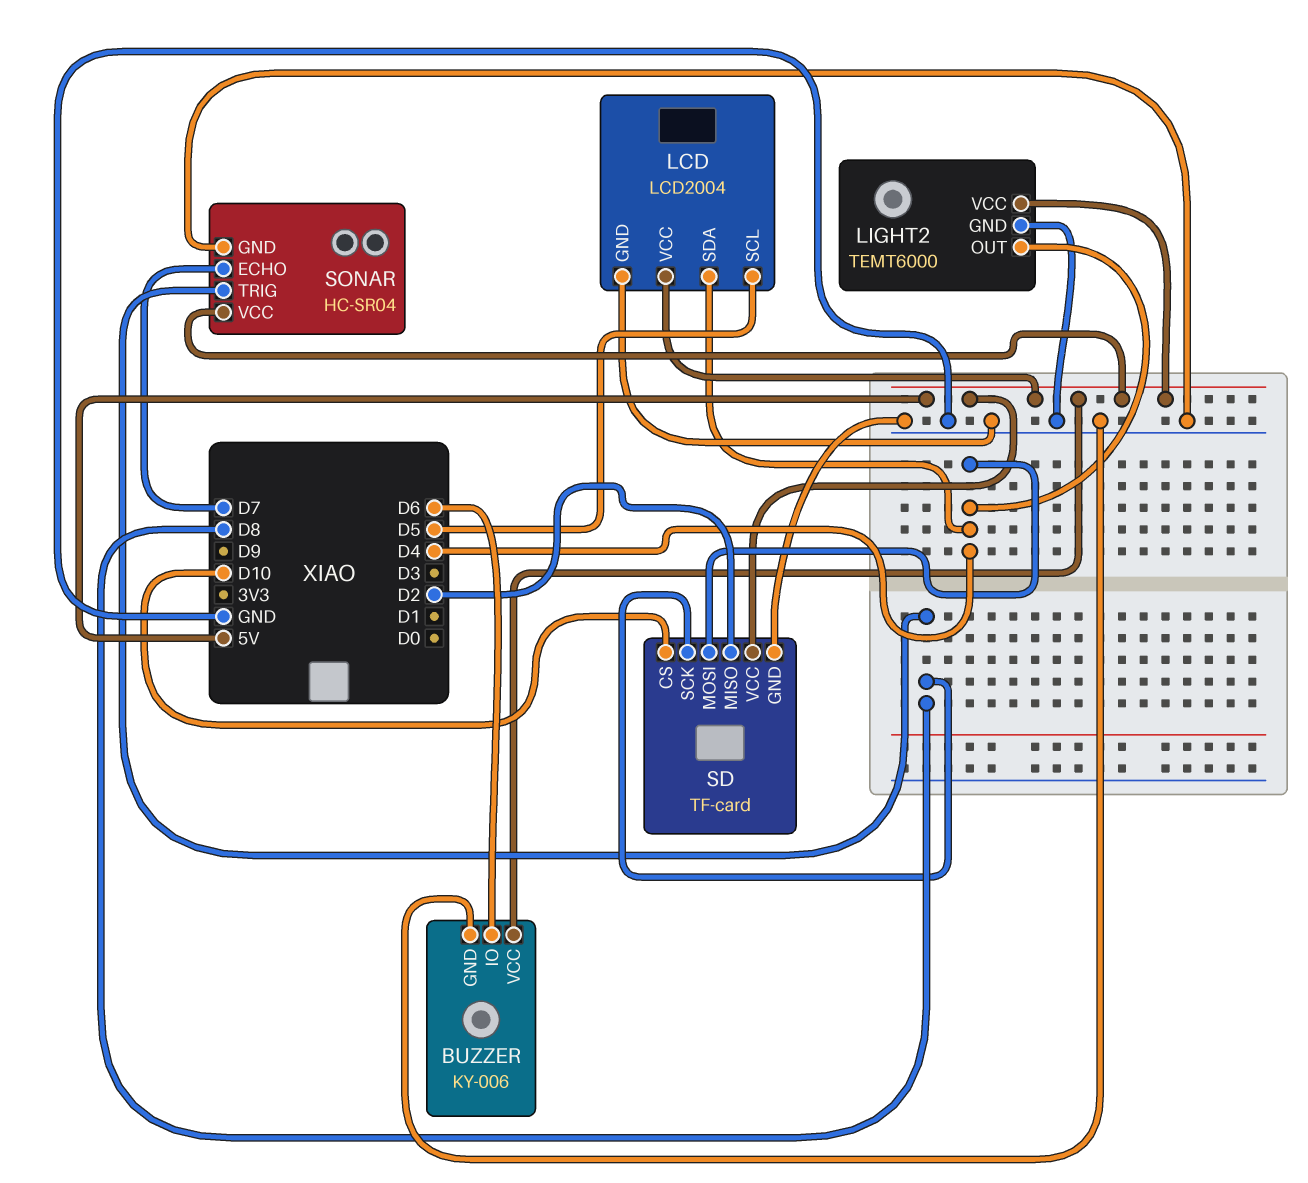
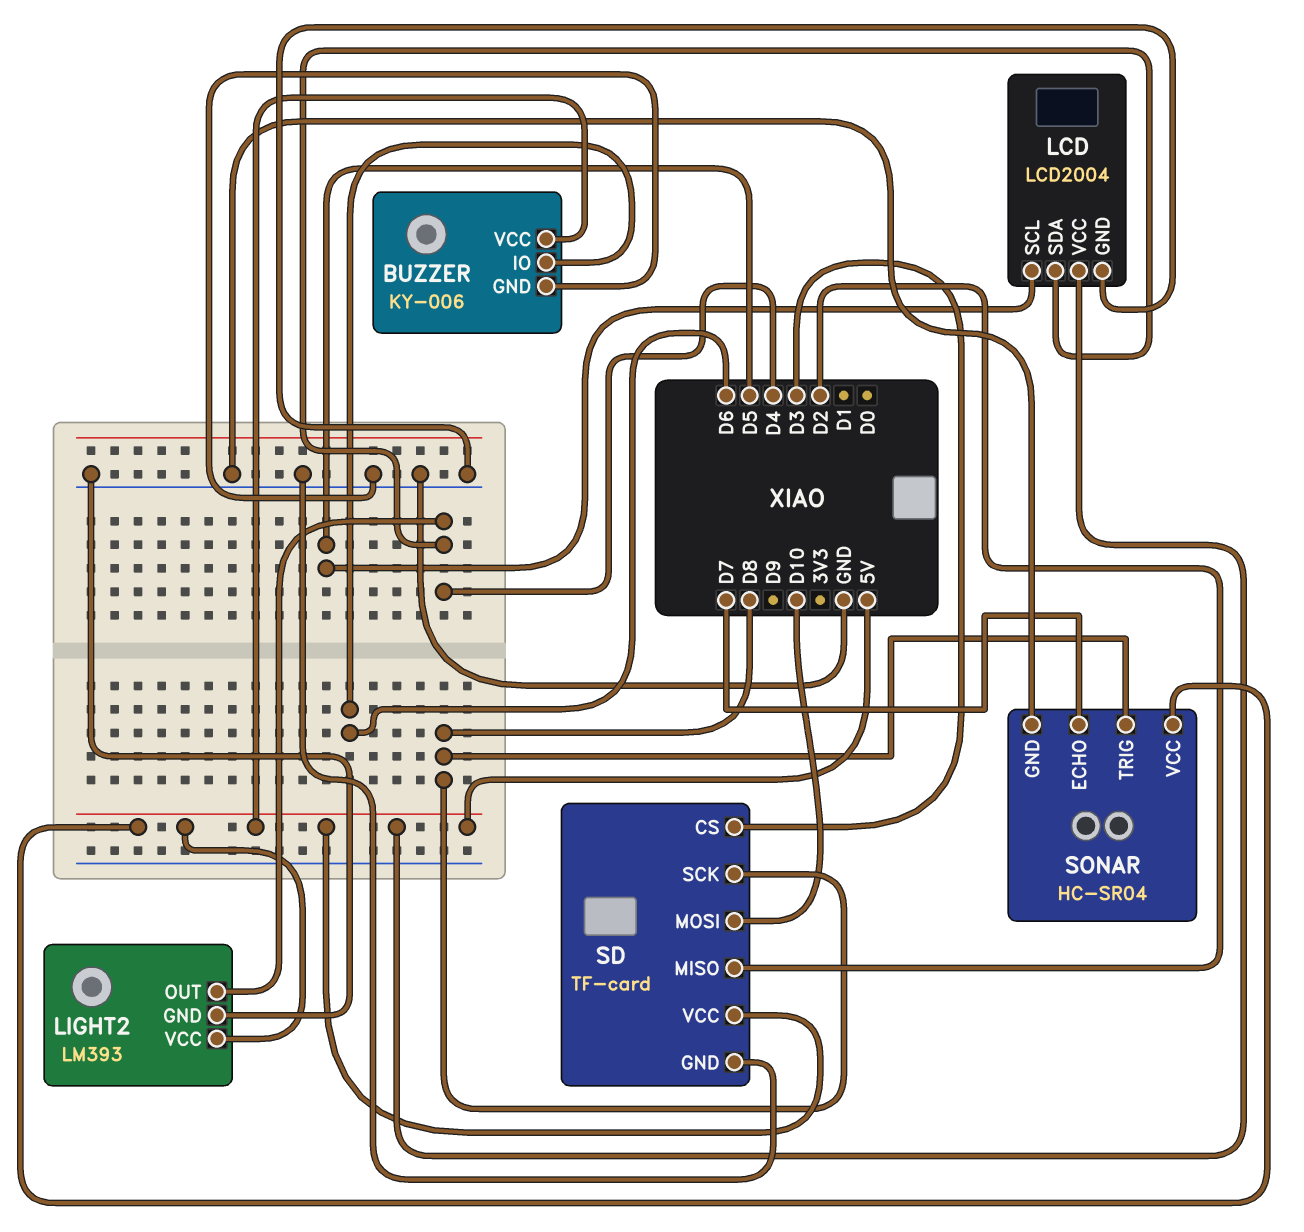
LIGHT2: TEMT6000 -> LM393
SD pin CS: D10 -> D3
SD pin MOSI: D4 -> D10

